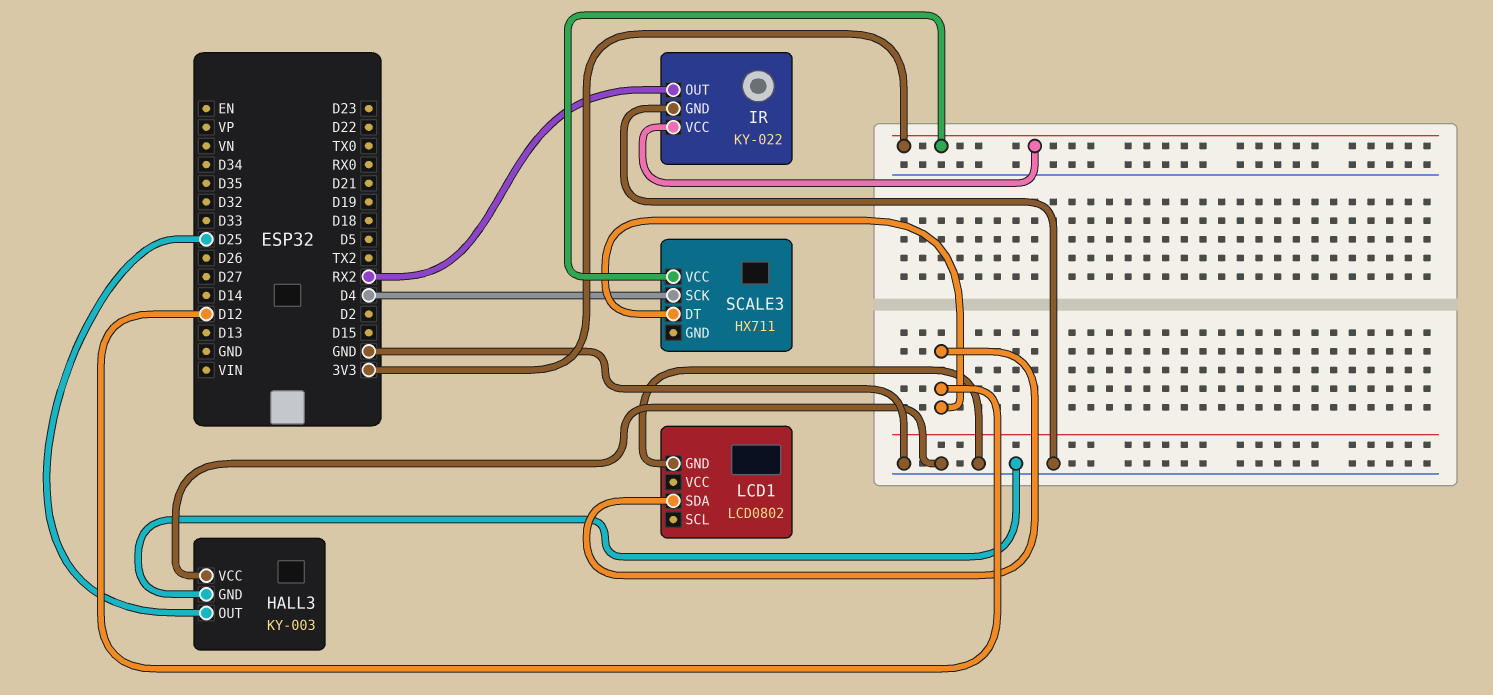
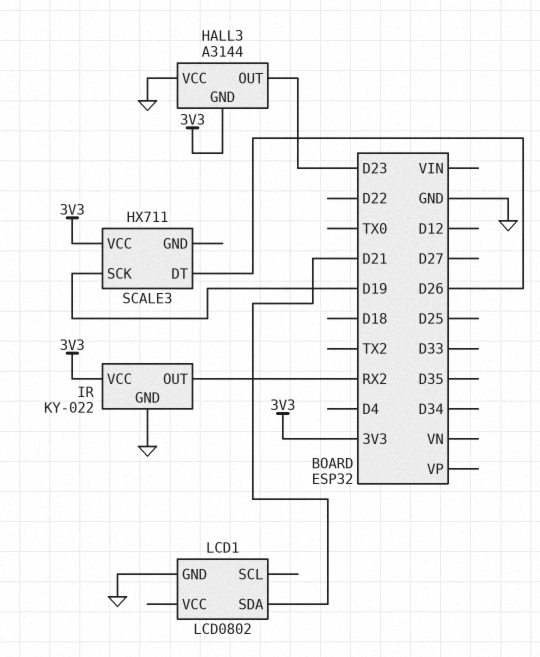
HALL3: KY-003 -> A3144
HALL3 pin GND: GND -> 3V3
HALL3 pin OUT: D25 -> D23
LCD1 pin SDA: D12 -> D21
SCALE3 pin DT: D12 -> D26
SCALE3 pin SCK: D4 -> D19

